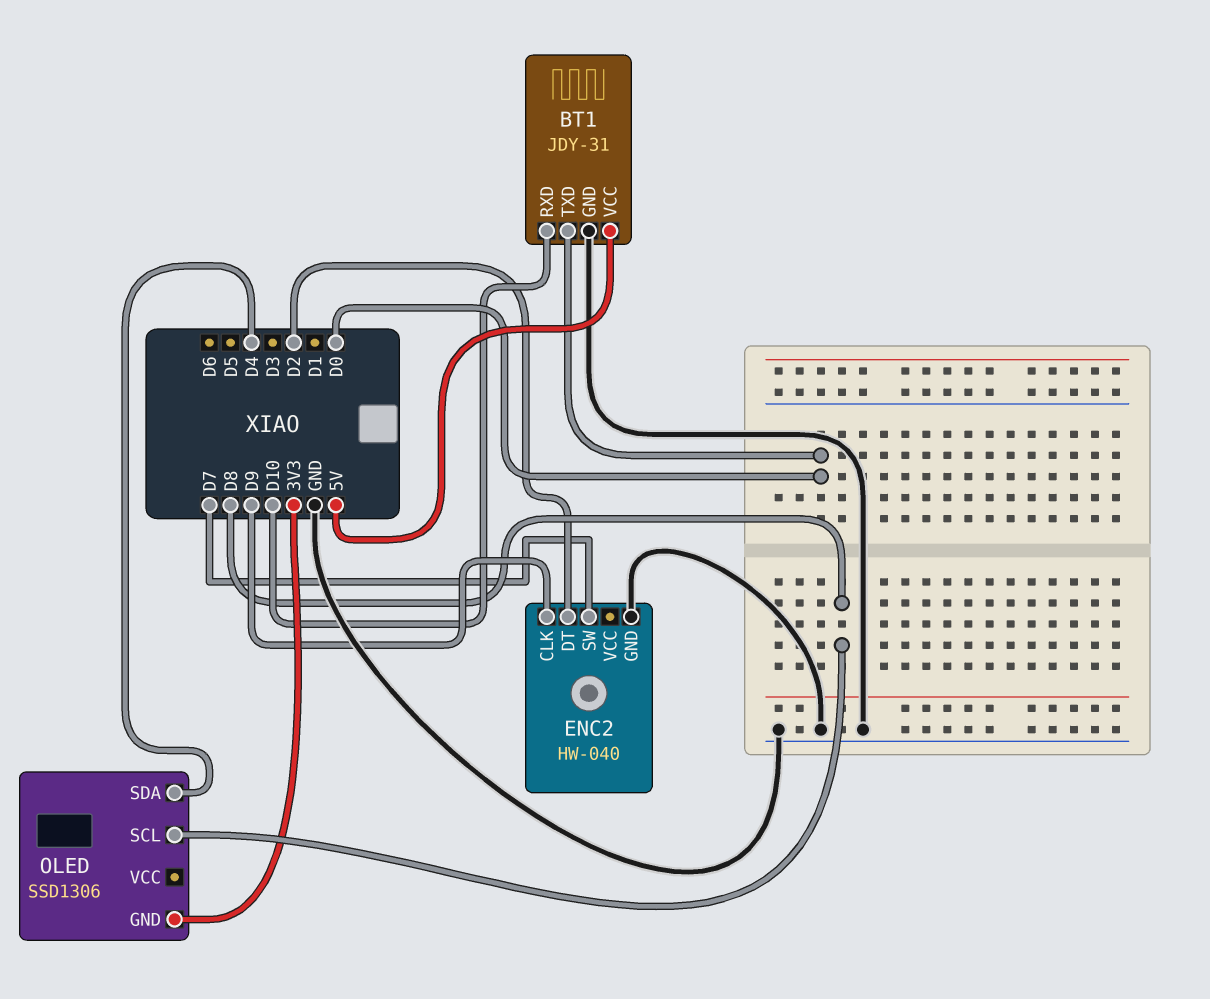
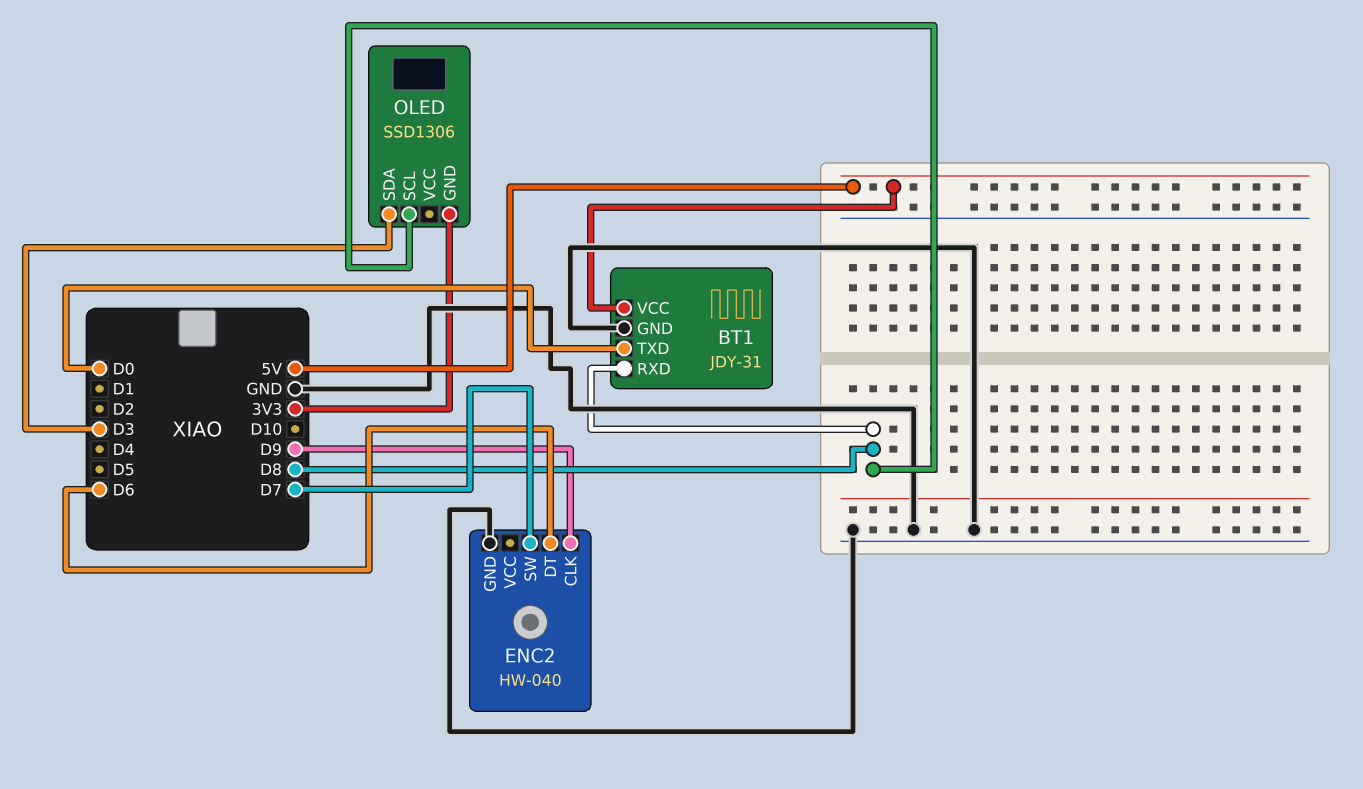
BT1 pin RXD: D10 -> D8
ENC2 pin DT: D2 -> D6
OLED pin SDA: D4 -> D3

